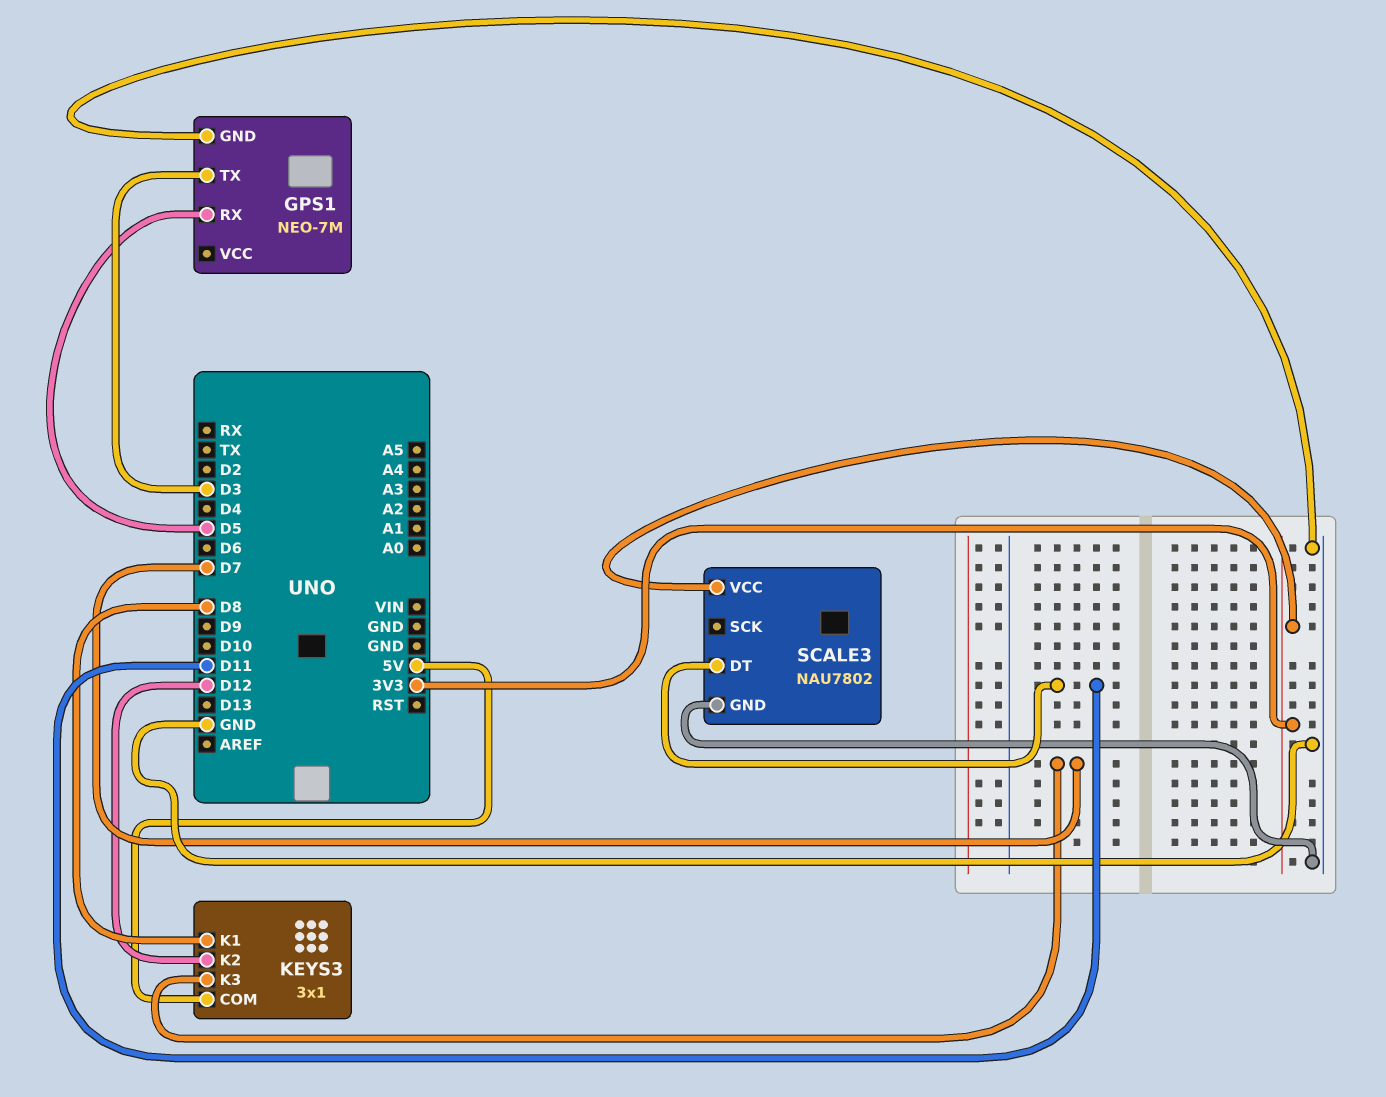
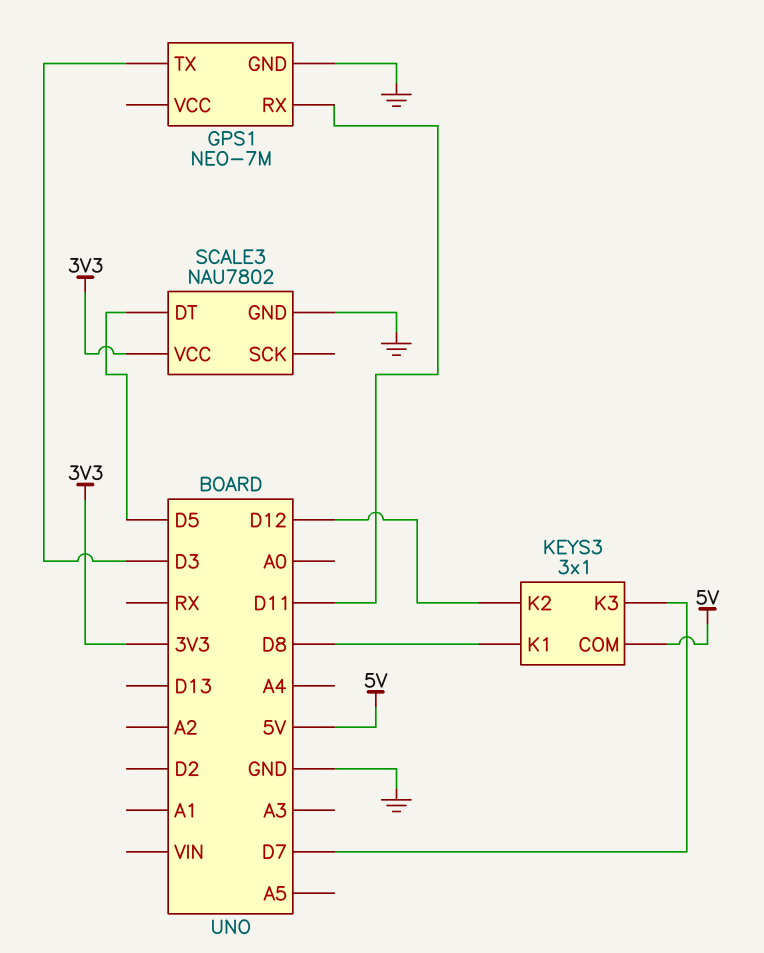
GPS1 pin RX: D5 -> D11
SCALE3 pin DT: D11 -> D5

